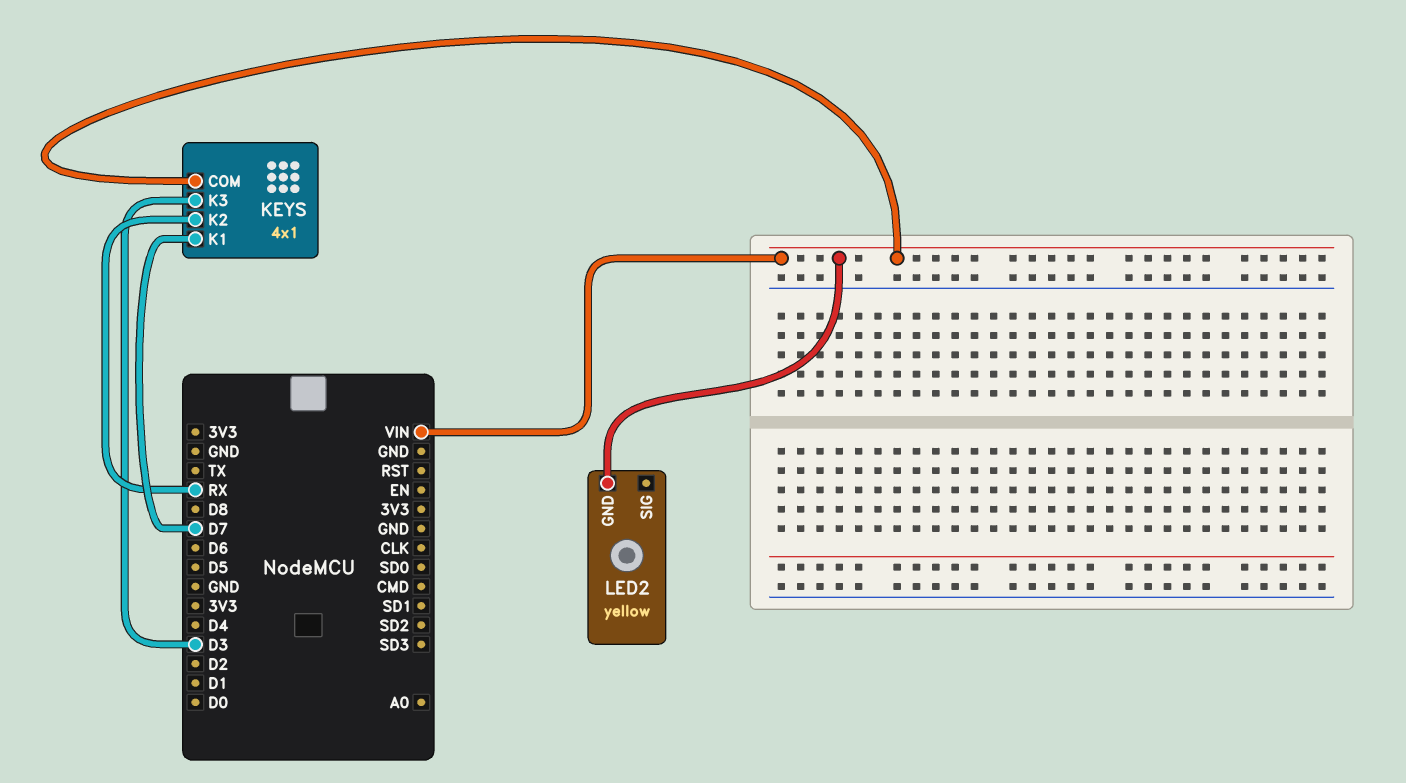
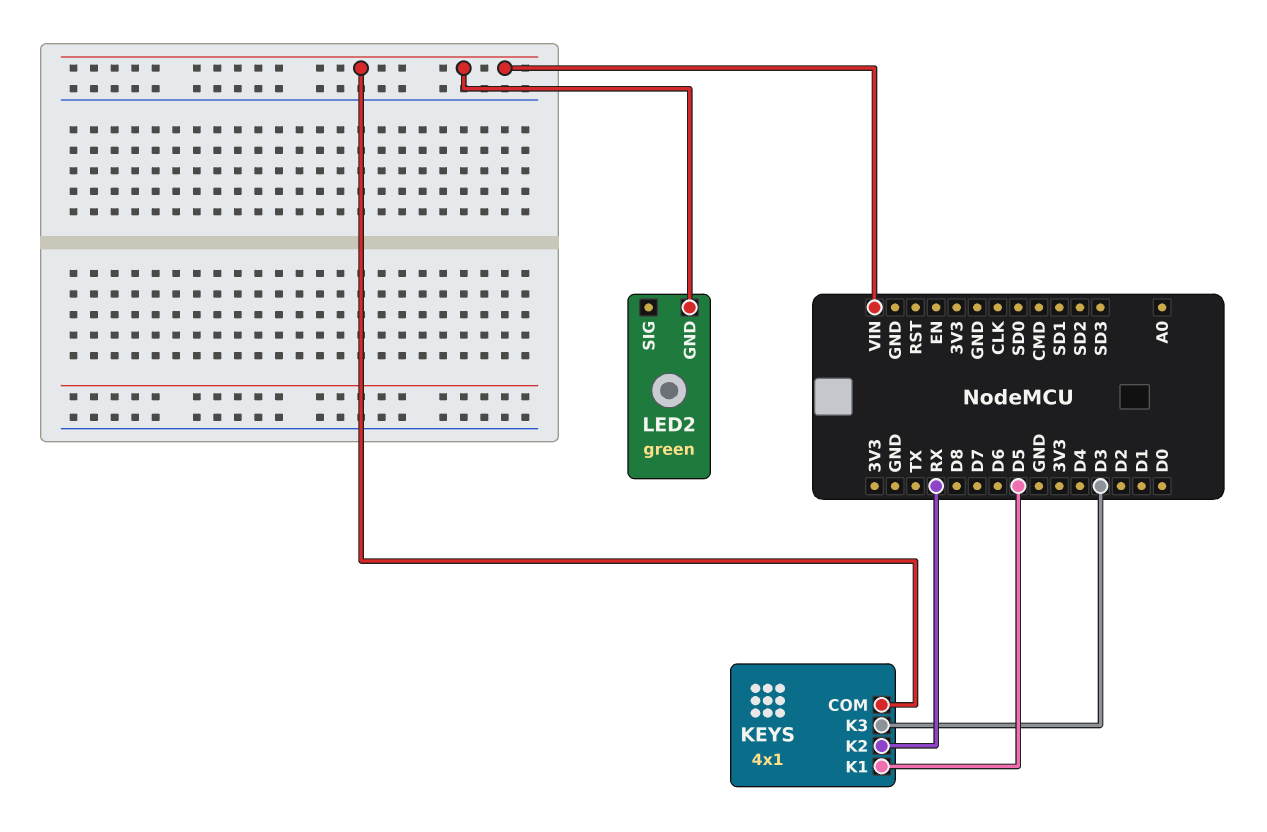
KEYS pin K1: D7 -> D5
LED2: yellow -> green

